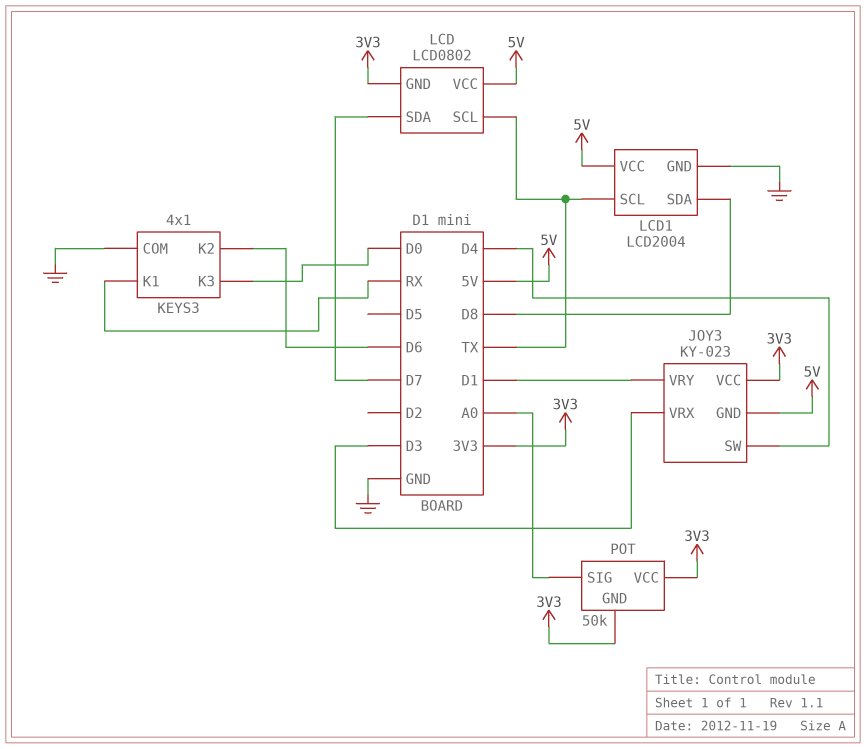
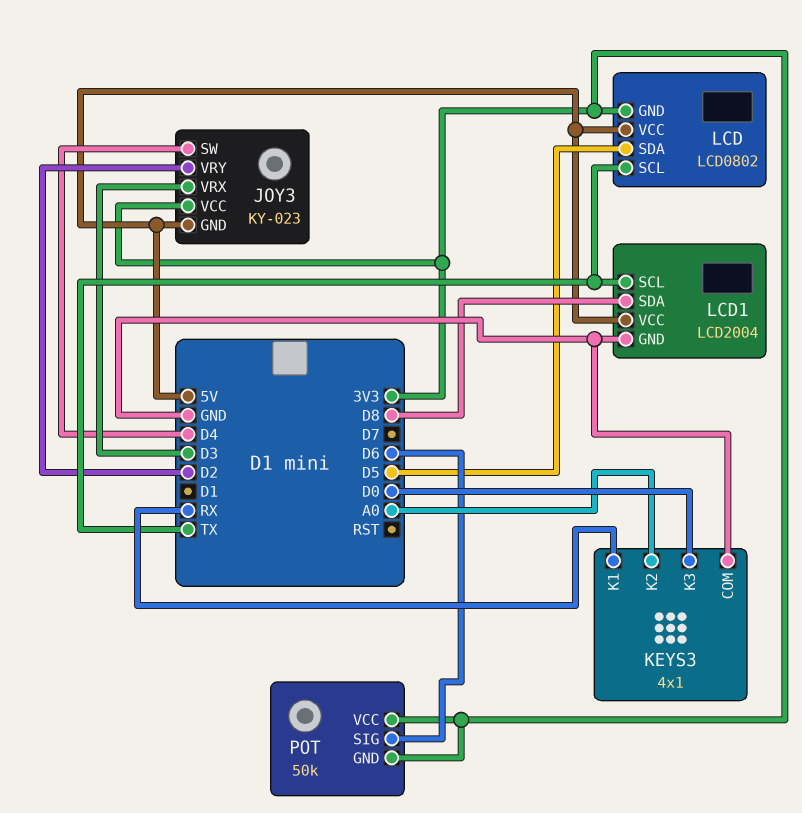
JOY3 pin VRY: D1 -> D2
KEYS3 pin K2: D6 -> A0
LCD pin SDA: D7 -> D5
POT pin SIG: A0 -> D6

